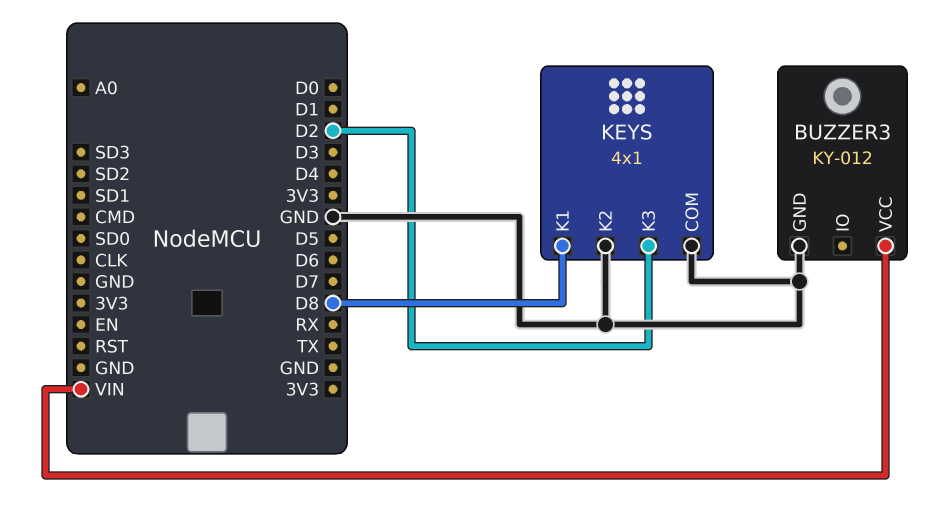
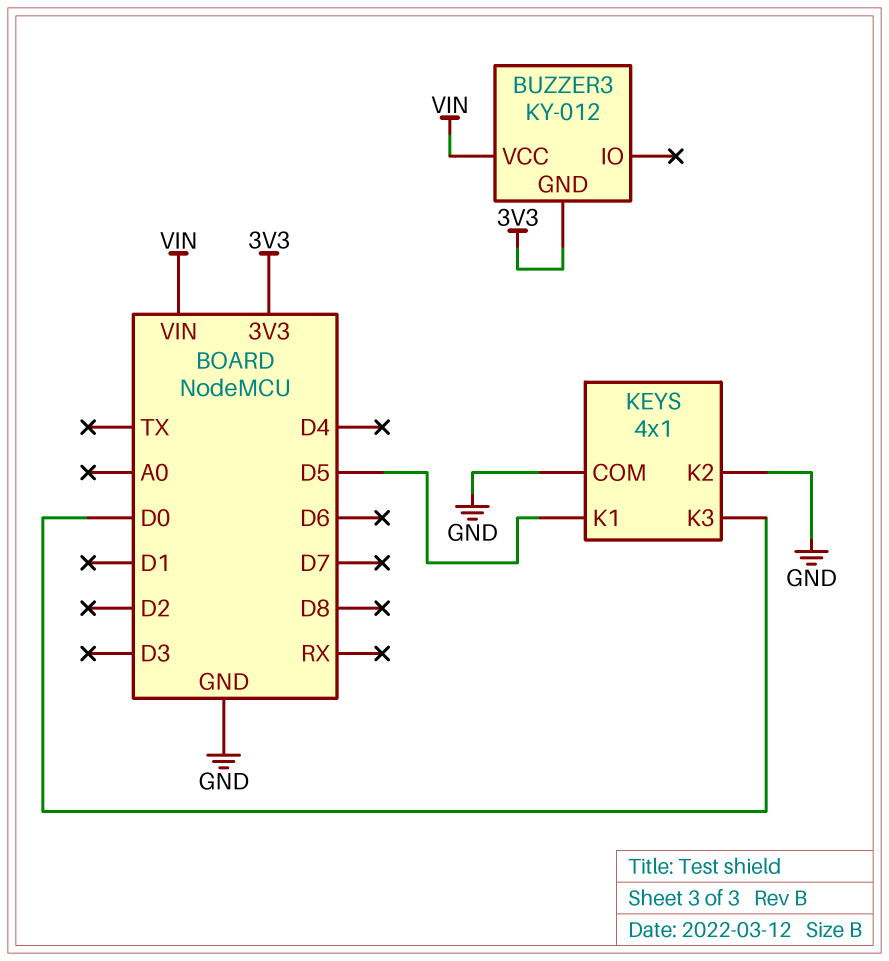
BUZZER3 pin GND: GND -> 3V3
KEYS pin K1: D8 -> D5
KEYS pin K3: D2 -> D0

